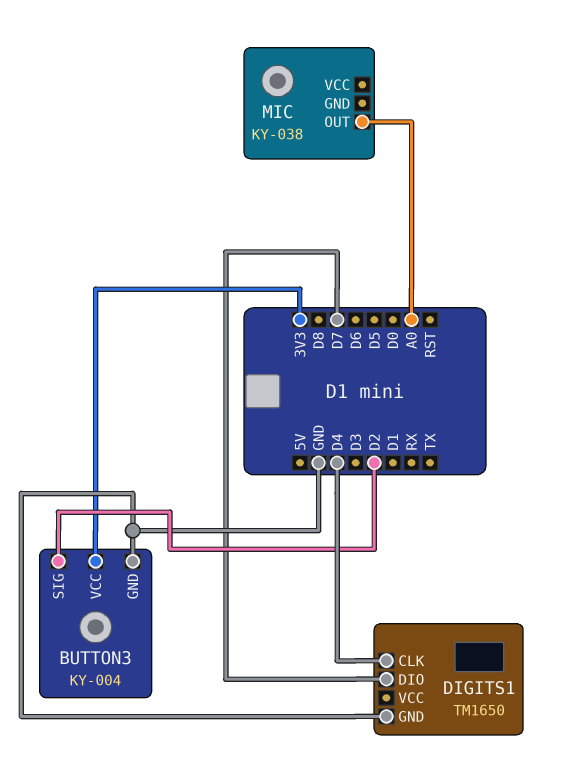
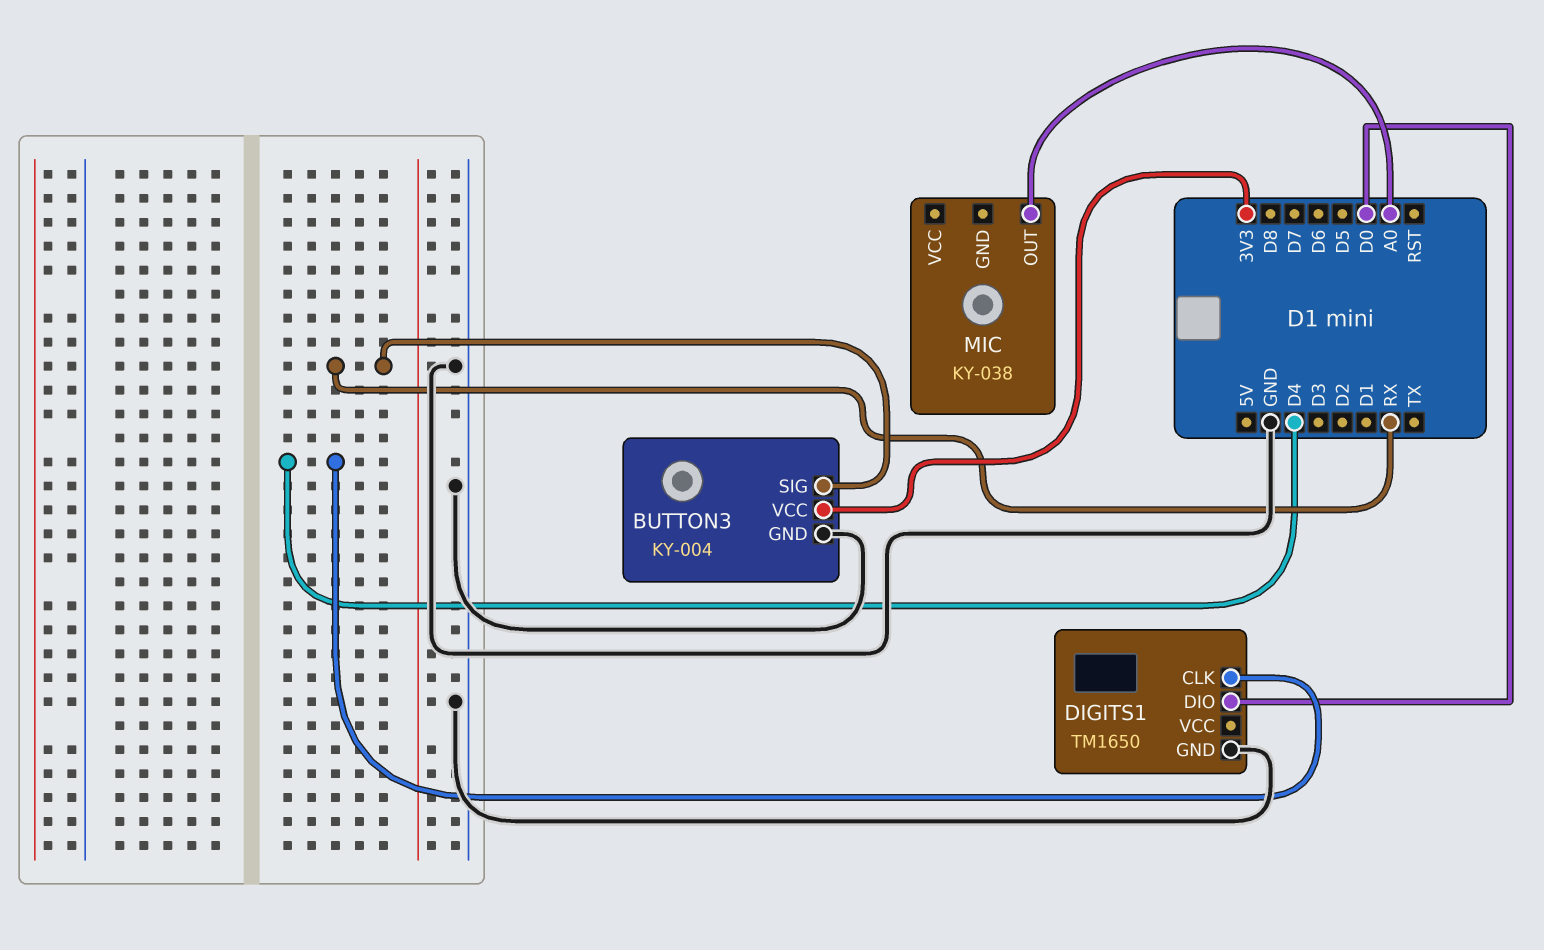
BUTTON3 pin SIG: D2 -> RX
DIGITS1 pin DIO: D7 -> D0

